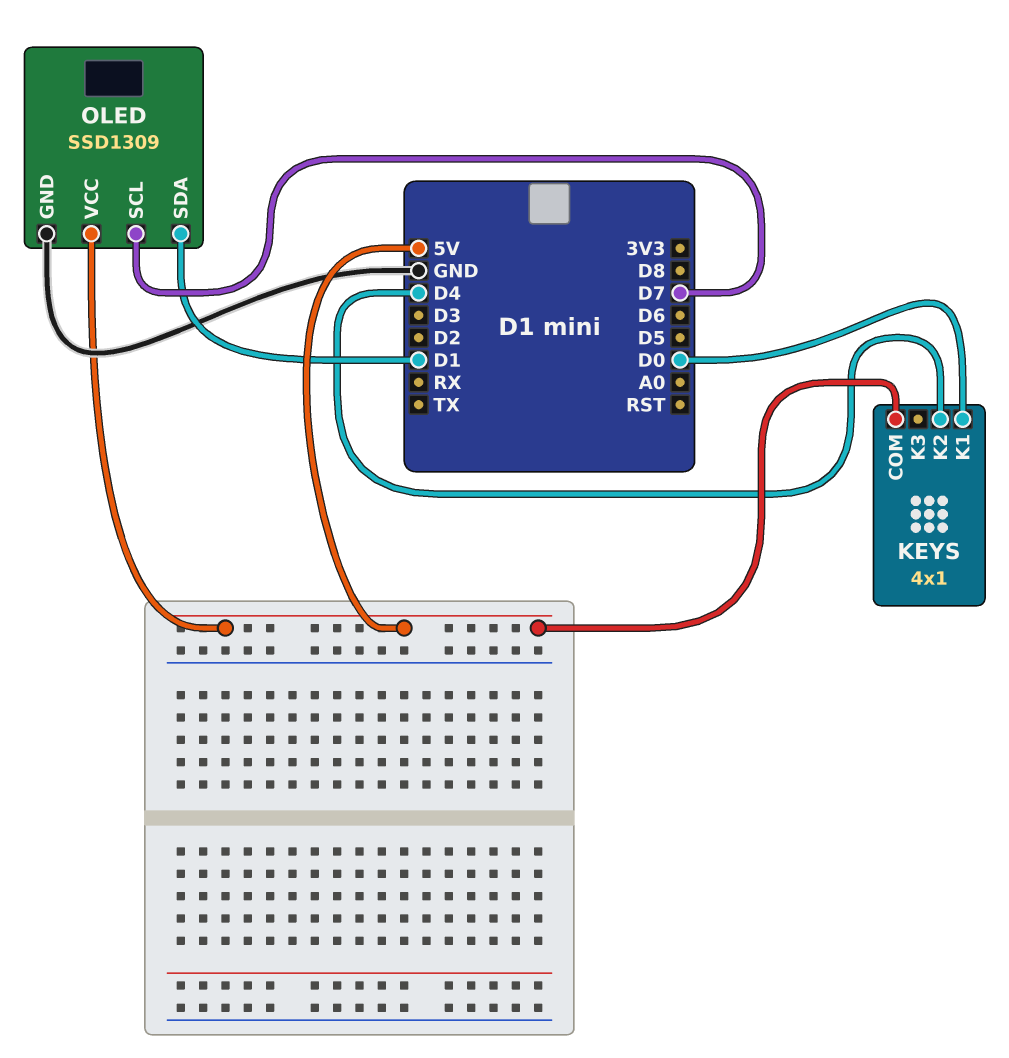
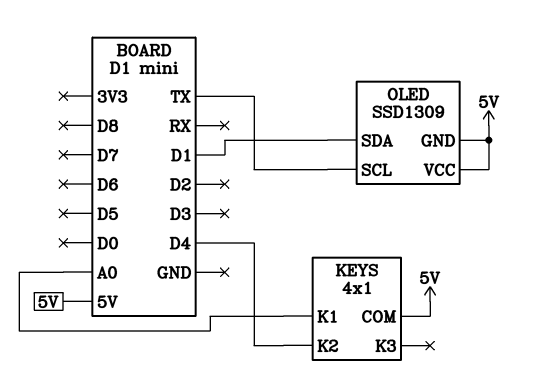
KEYS pin K1: D0 -> A0
OLED pin GND: GND -> 5V
OLED pin SCL: D7 -> TX

